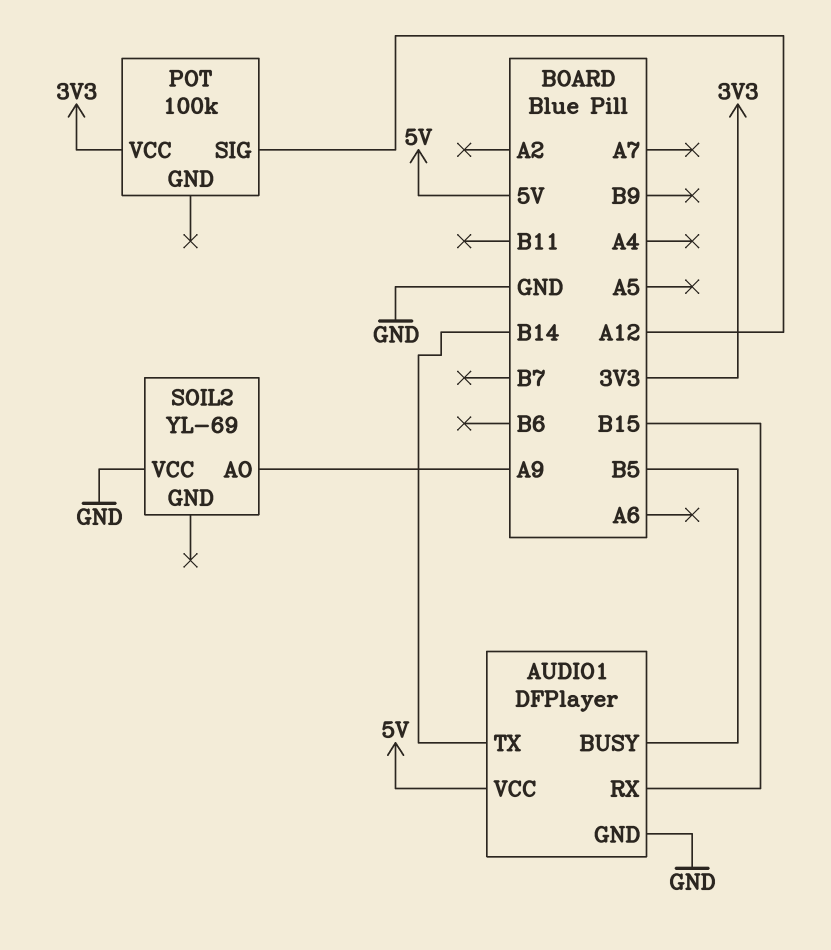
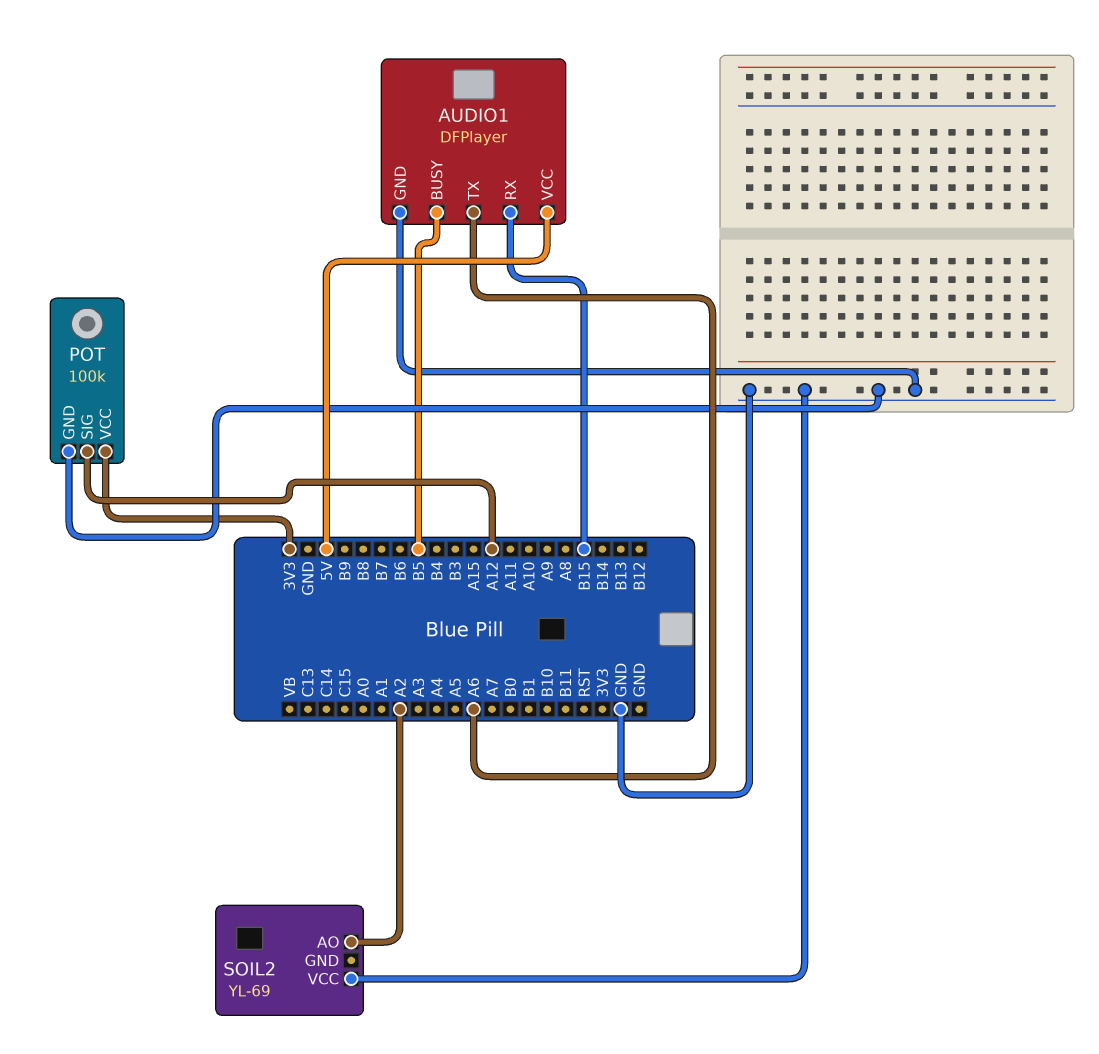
AUDIO1 pin TX: B14 -> A6
POT pin GND: none -> GND
SOIL2 pin AO: A9 -> A2

